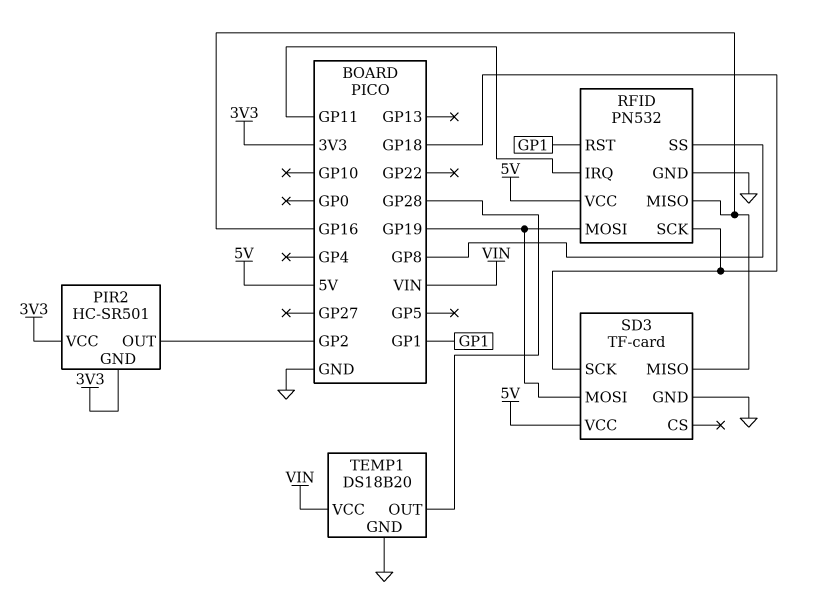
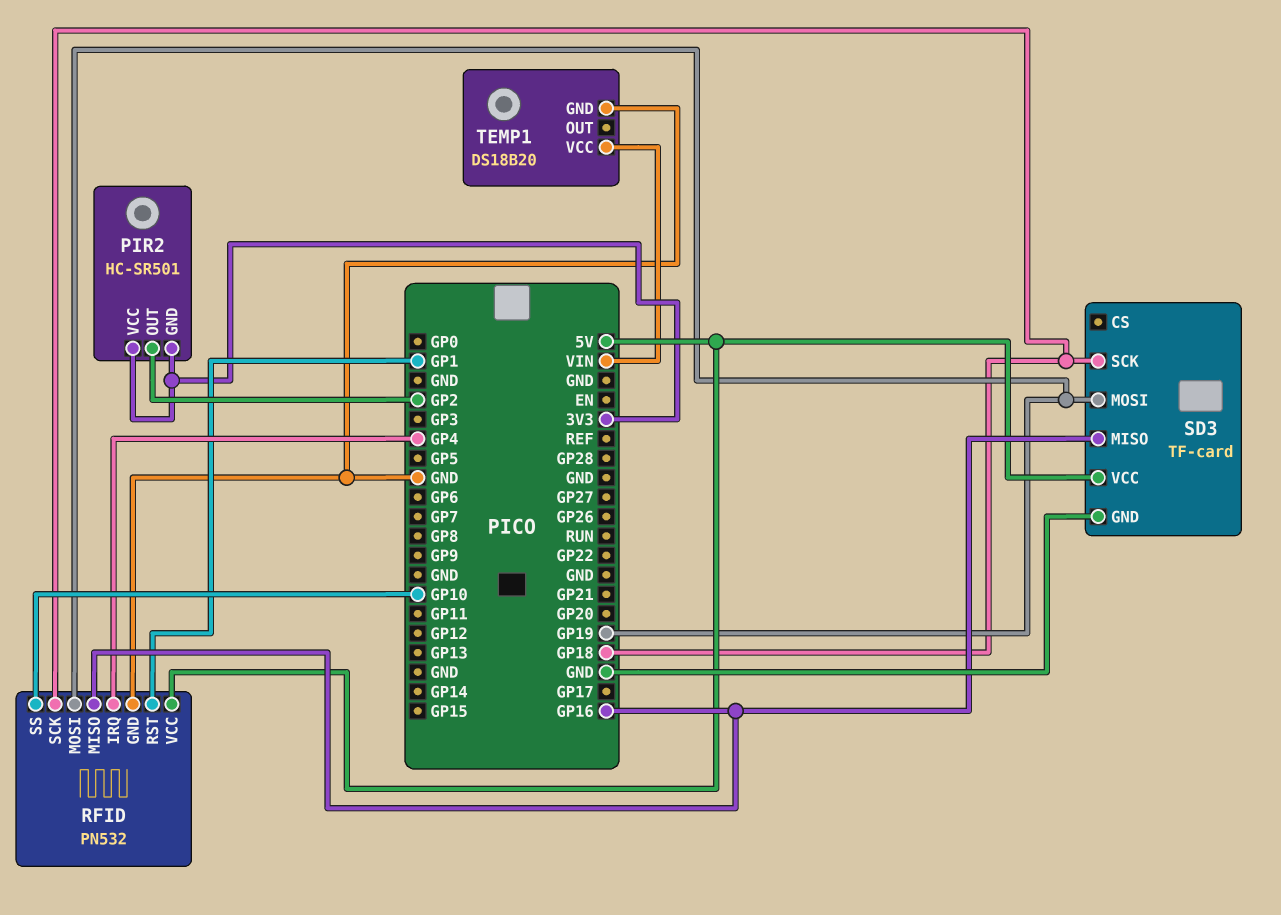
RFID pin IRQ: GP11 -> GP4
RFID pin SS: GP8 -> GP10
TEMP1 pin OUT: GP28 -> none

